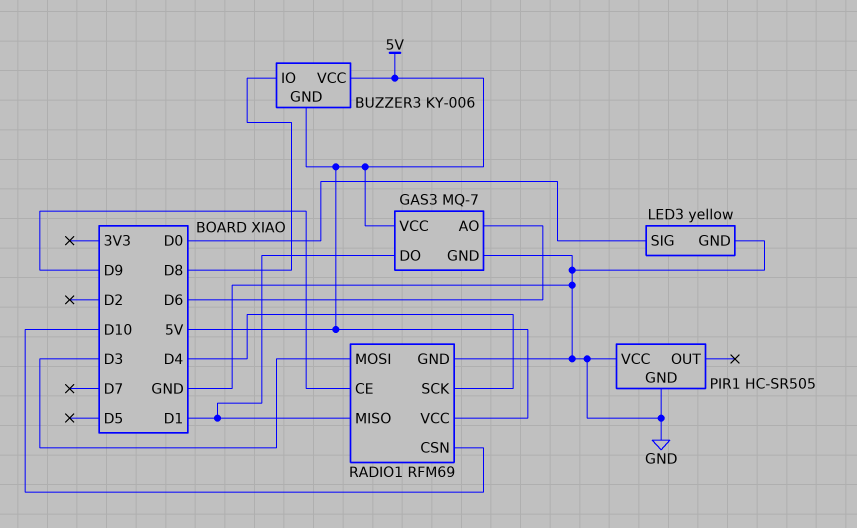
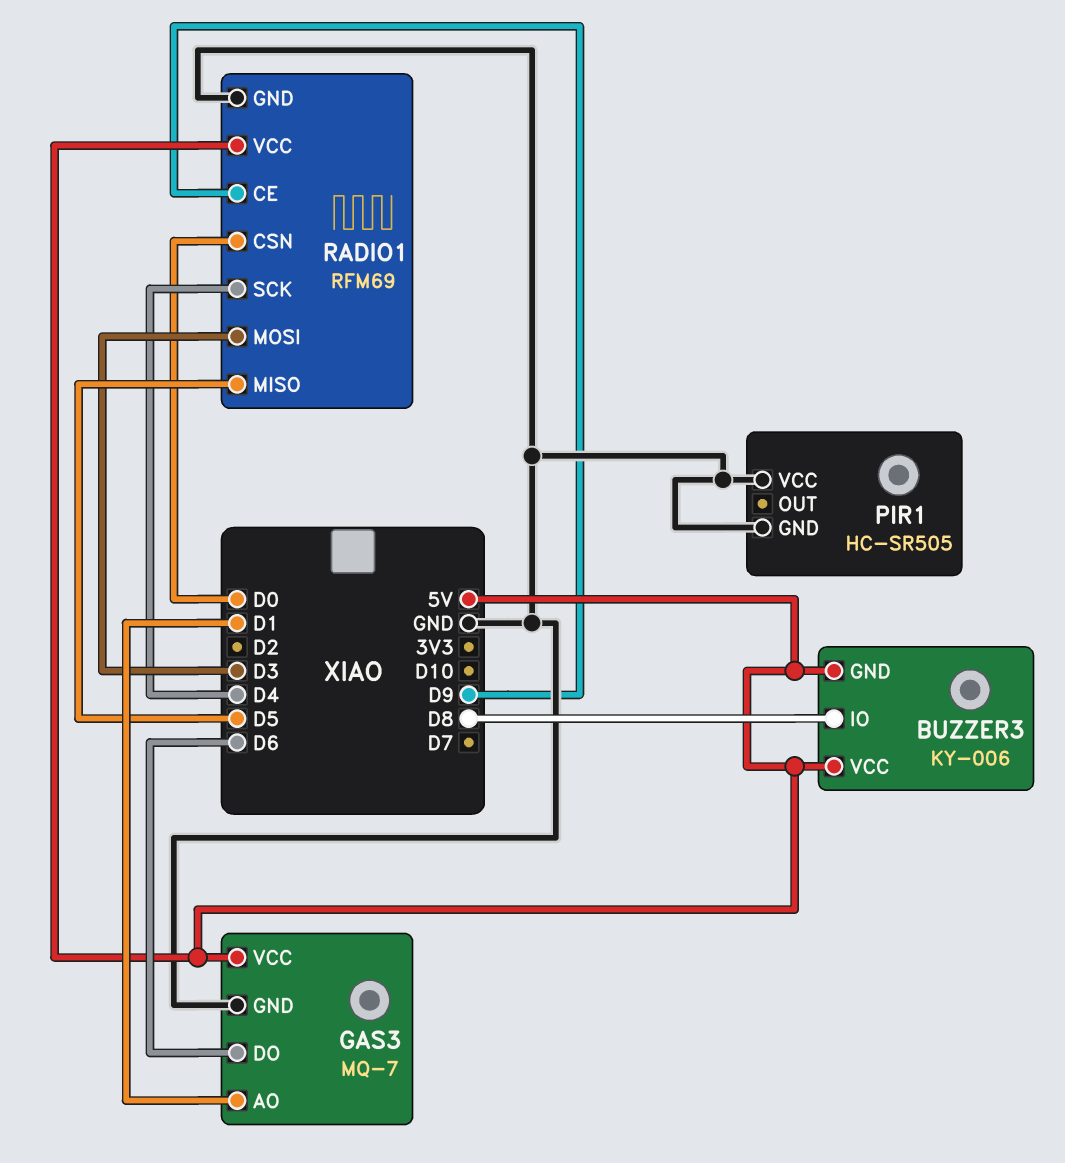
GAS3 pin AO: D6 -> D1
GAS3 pin DO: D1 -> D6
LED3: yellow -> none
LED3 pin GND: GND -> none
LED3 pin SIG: D0 -> none
RADIO1 pin CSN: D10 -> D0
RADIO1 pin MISO: D1 -> D5

